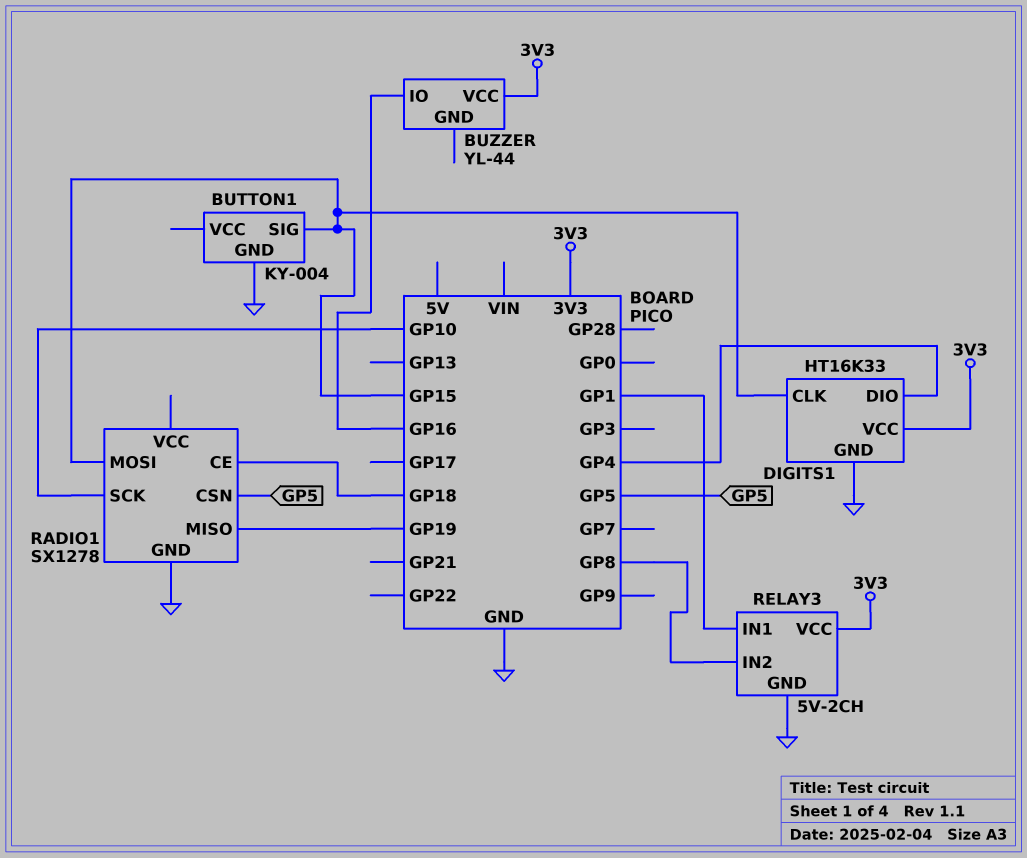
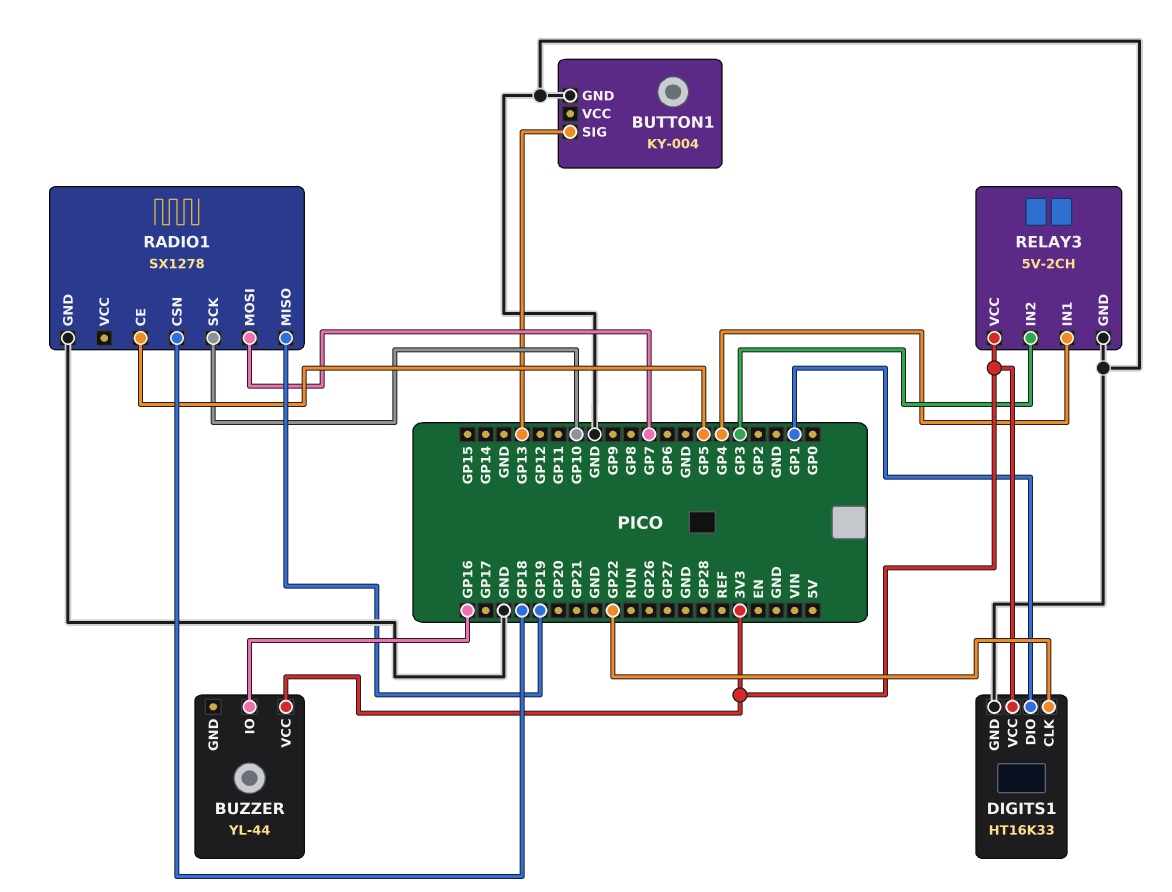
BUTTON1 pin SIG: GP15 -> GP13
DIGITS1 pin CLK: GP15 -> GP22
DIGITS1 pin DIO: GP4 -> GP1
RADIO1 pin CE: GP18 -> GP5
RADIO1 pin CSN: GP5 -> GP18
RADIO1 pin MOSI: GP15 -> GP7
RELAY3 pin IN1: GP1 -> GP4
RELAY3 pin IN2: GP8 -> GP3

